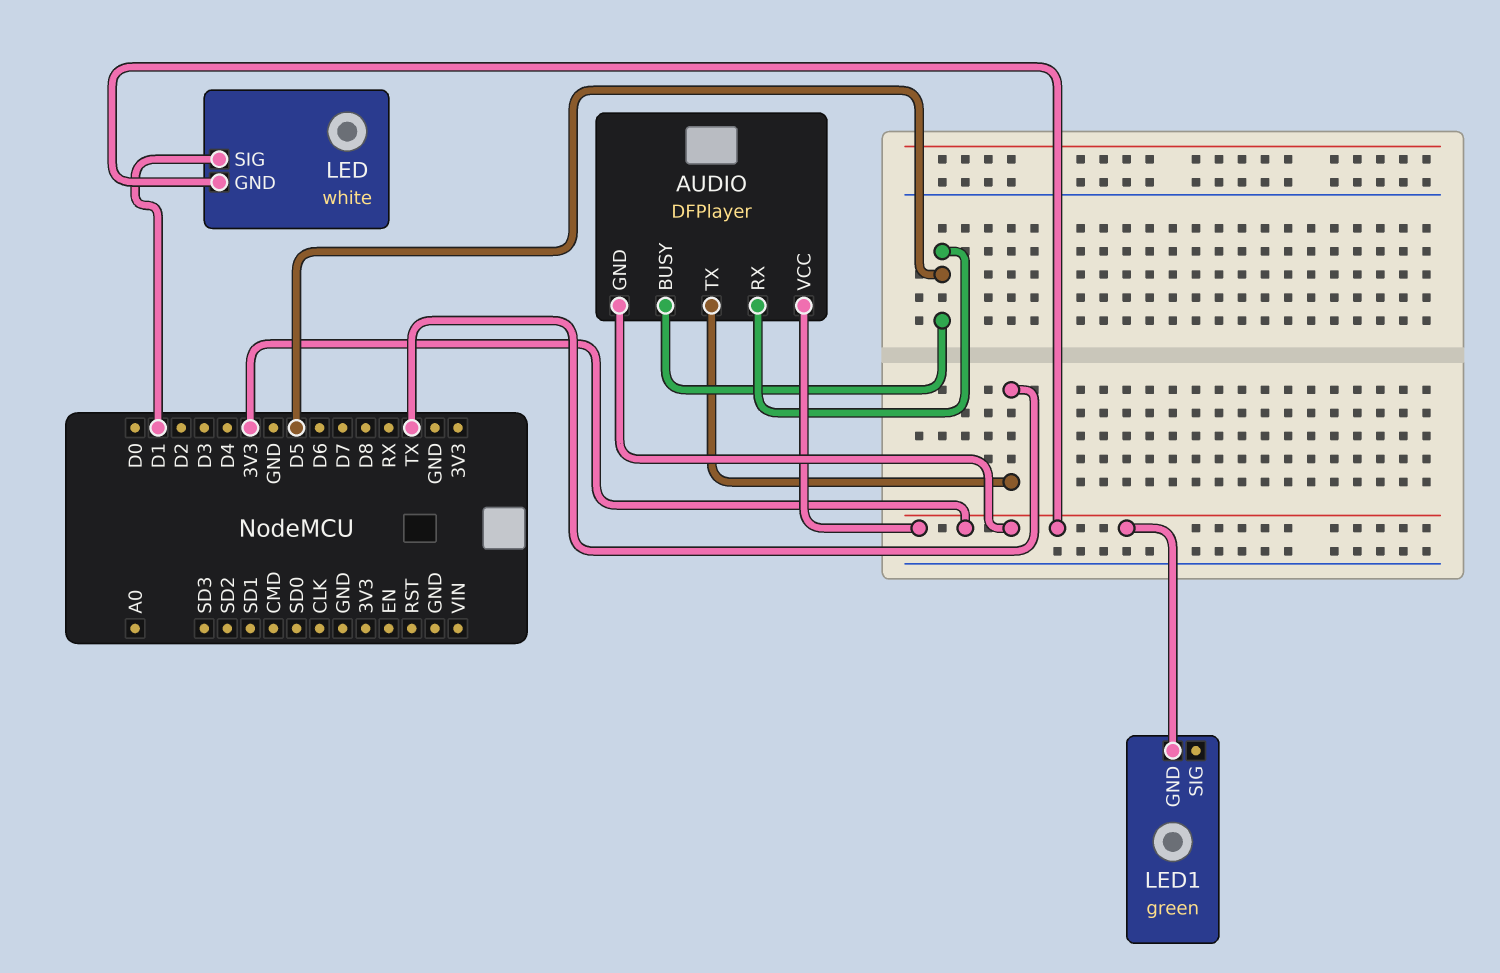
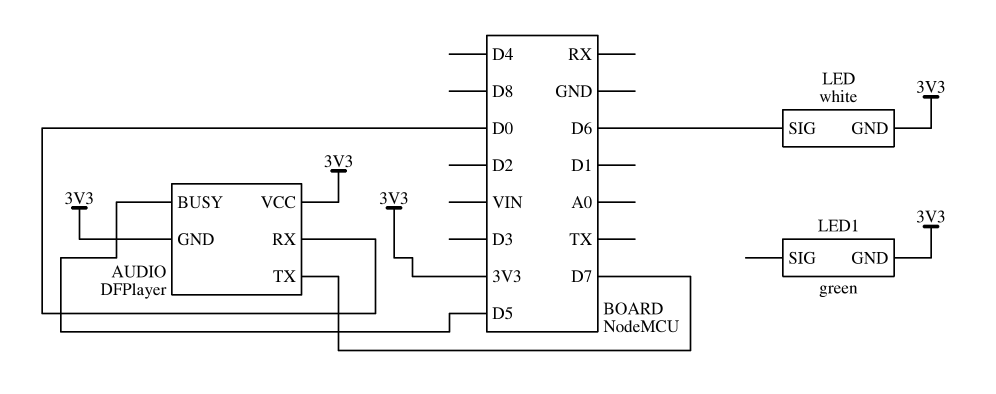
AUDIO pin RX: D5 -> D0
AUDIO pin TX: TX -> D7
LED pin SIG: D1 -> D6

